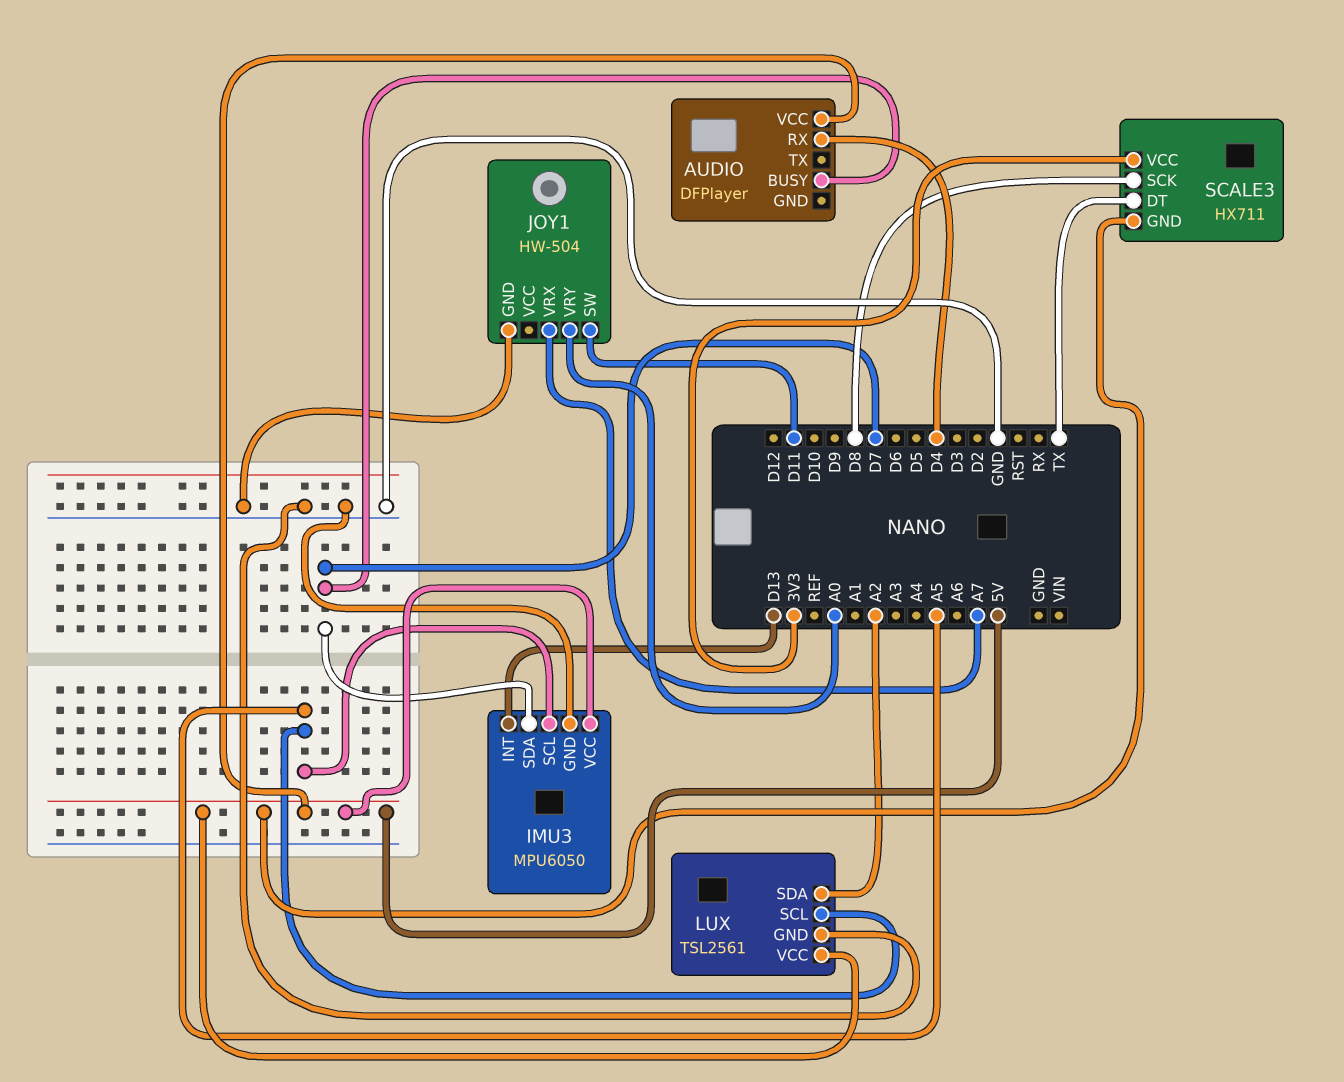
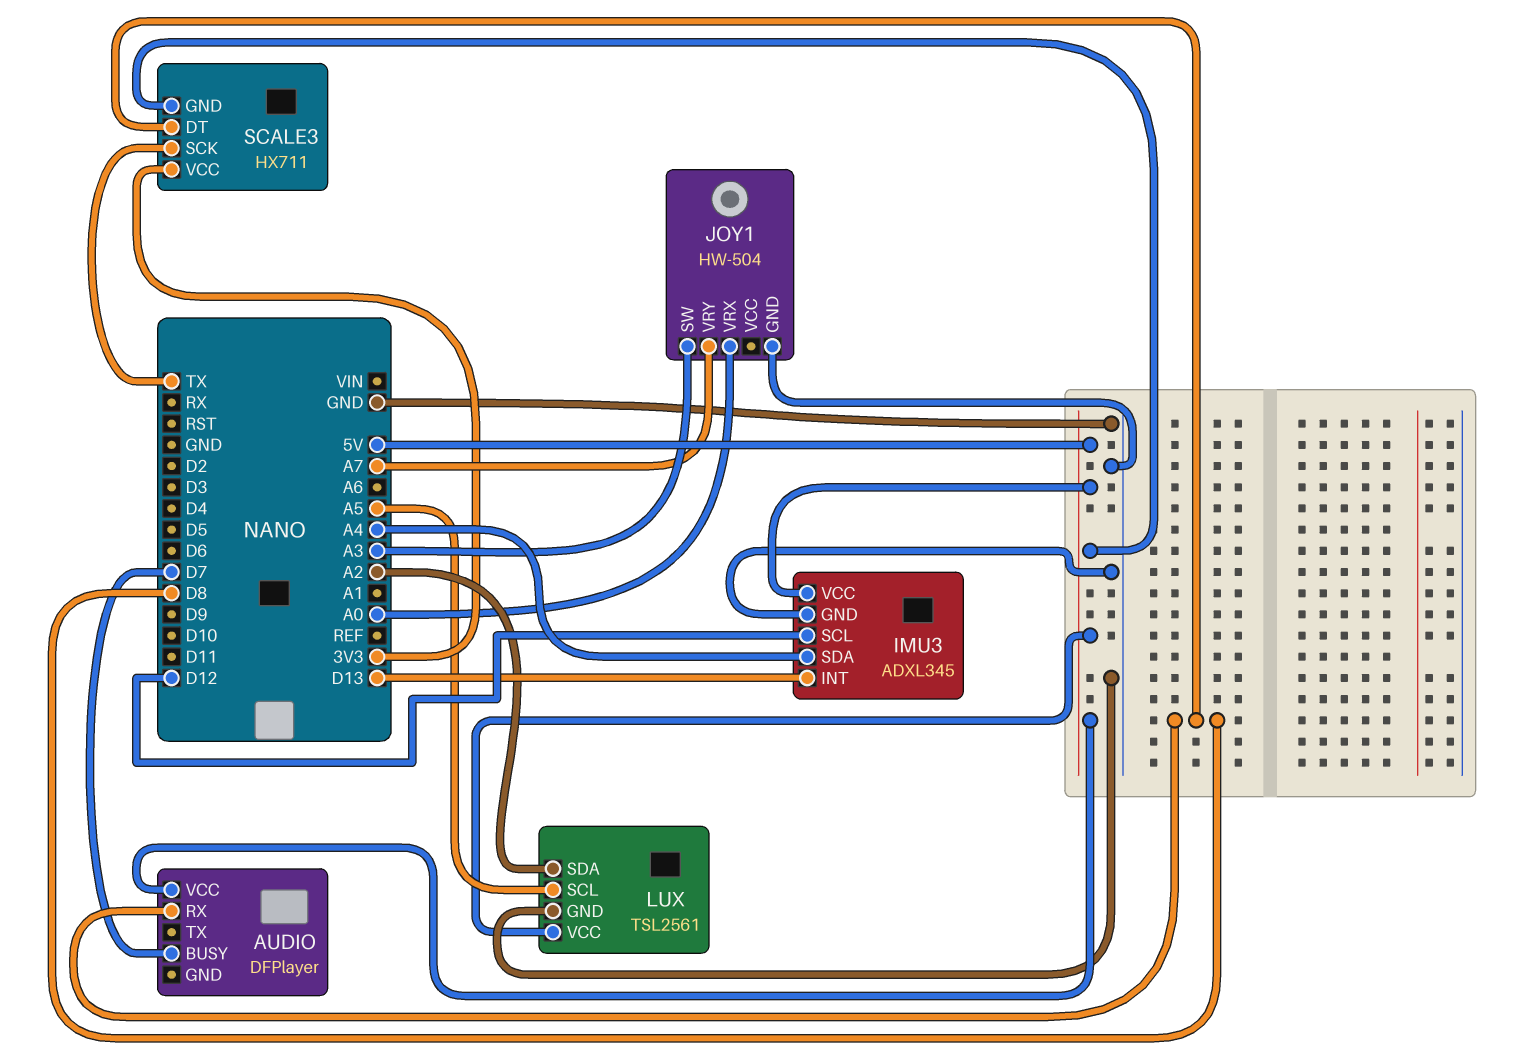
AUDIO pin RX: D4 -> D8
IMU3: MPU6050 -> ADXL345
IMU3 pin SCL: A5 -> D12
IMU3 pin SDA: D7 -> A4
JOY1 pin SW: D11 -> A3
JOY1 pin VRX: A7 -> A0
JOY1 pin VRY: A0 -> A7
SCALE3 pin DT: TX -> D8
SCALE3 pin SCK: D8 -> TX

